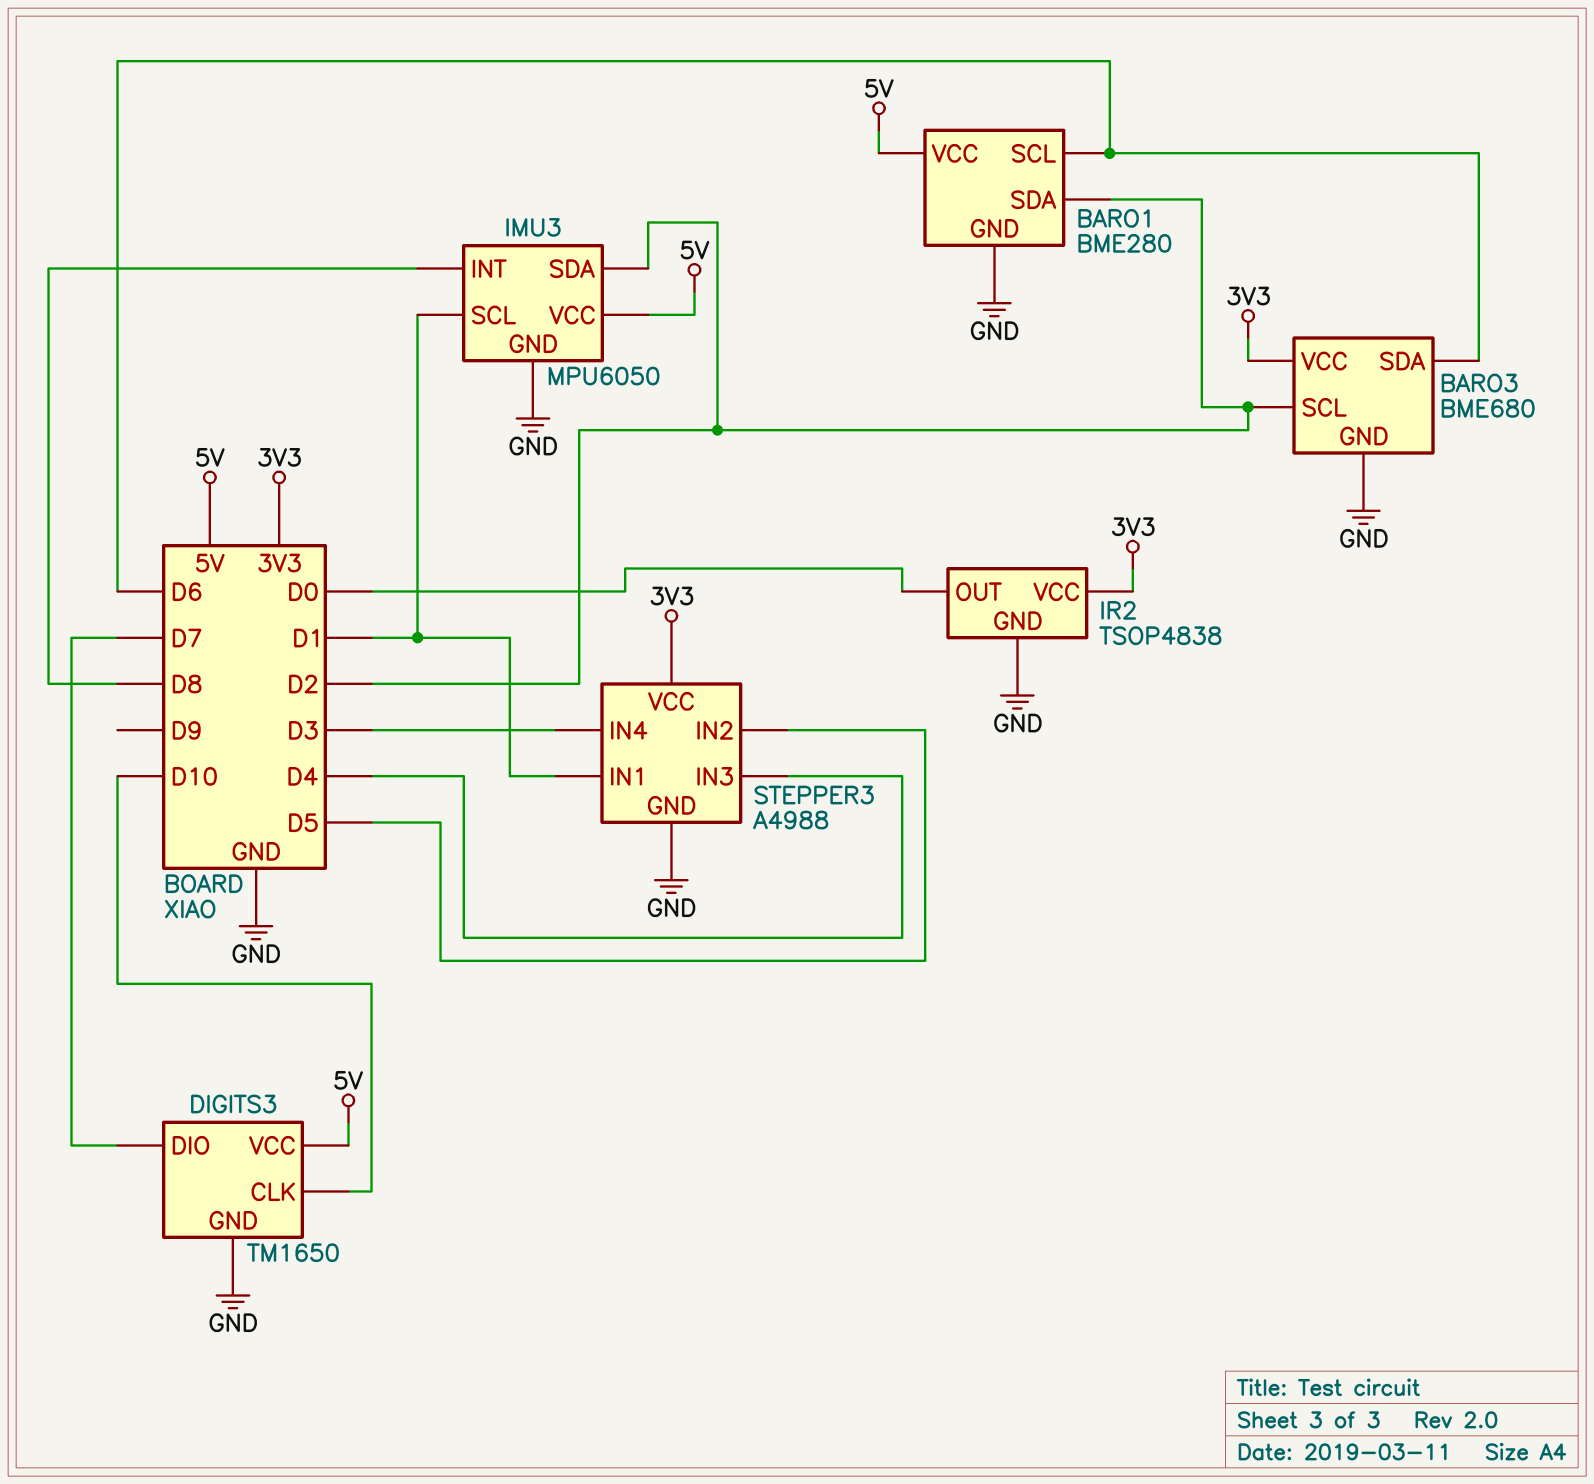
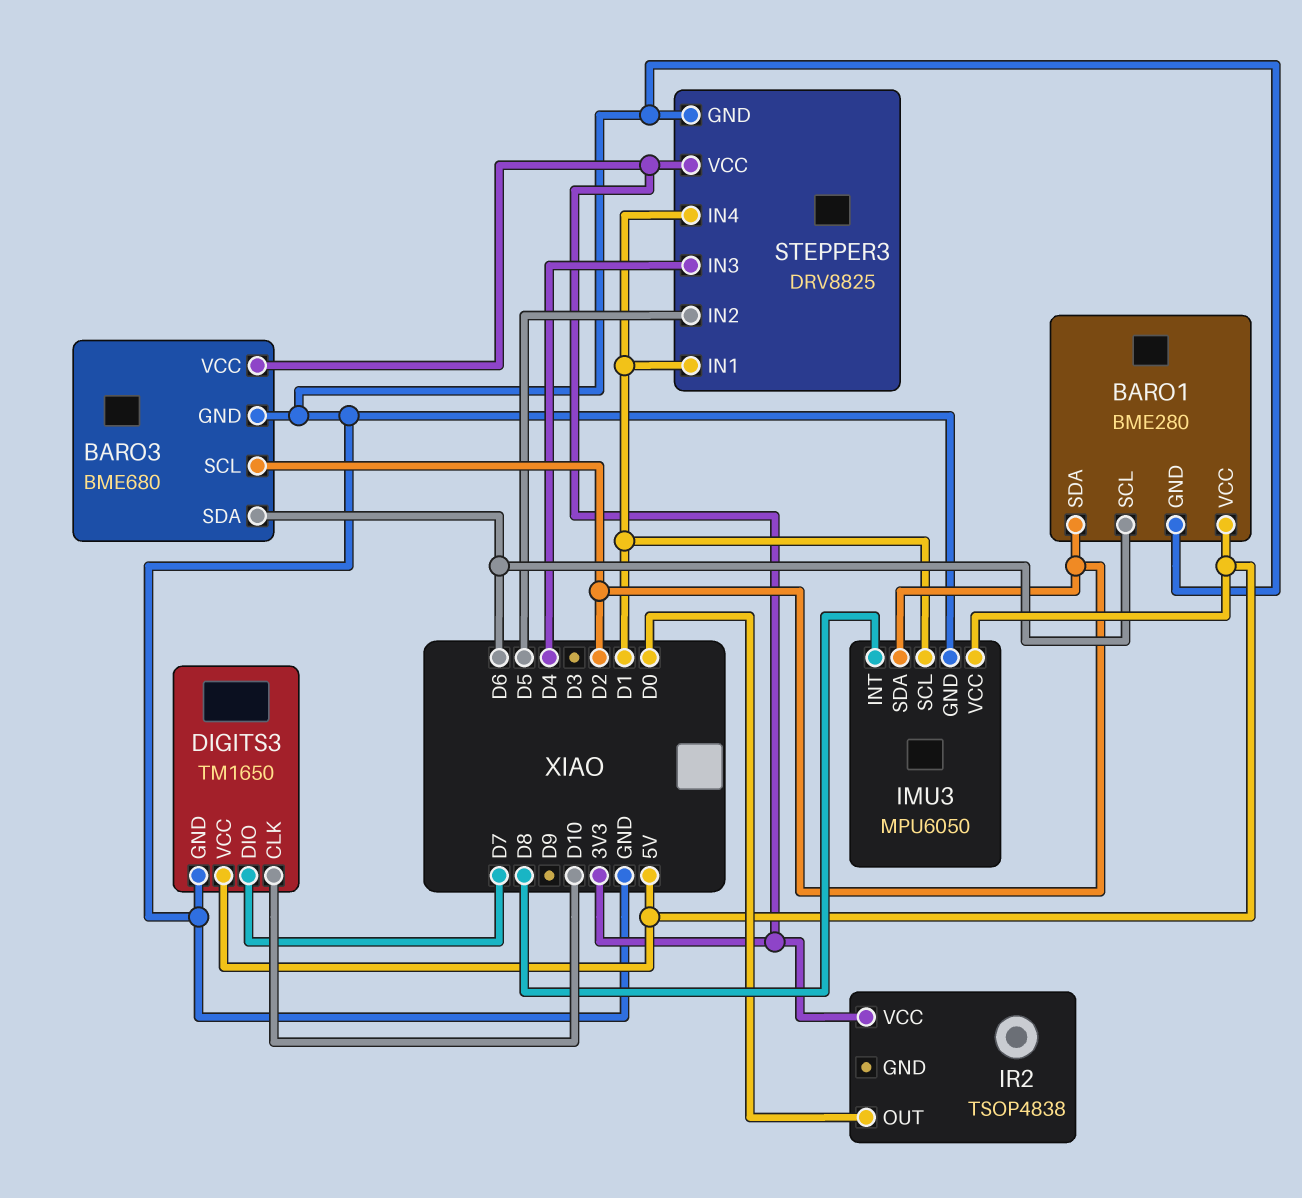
IR2 pin GND: GND -> none
STEPPER3: A4988 -> DRV8825
STEPPER3 pin IN4: D3 -> D1

